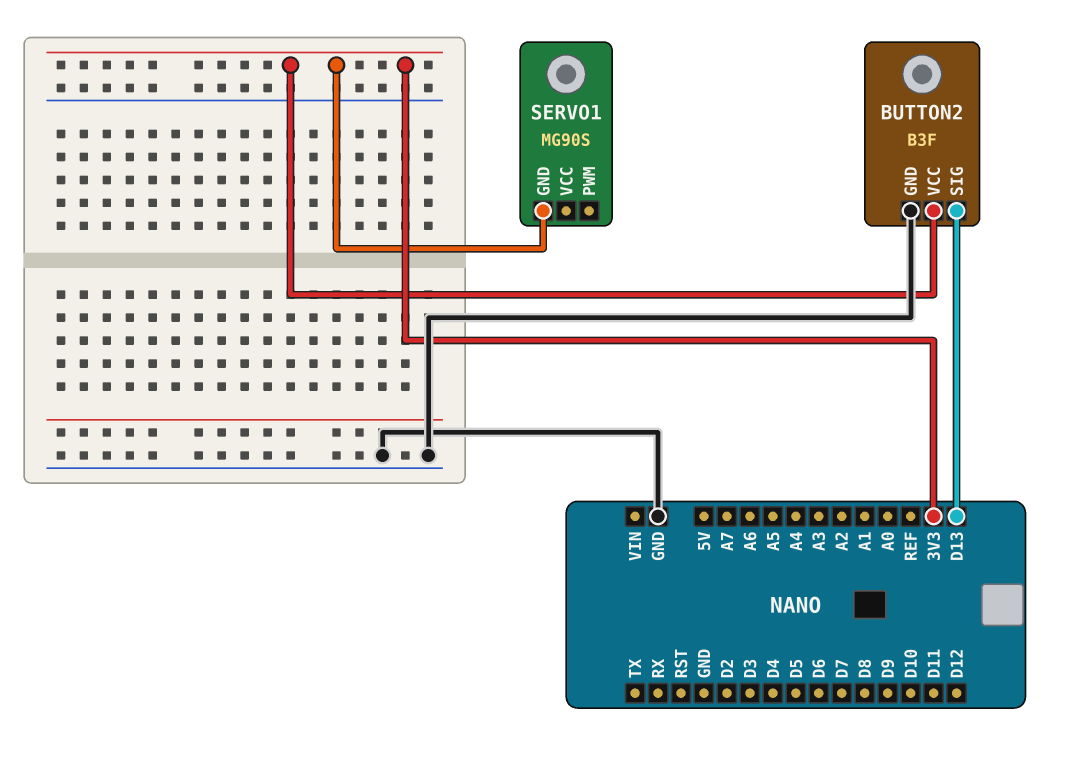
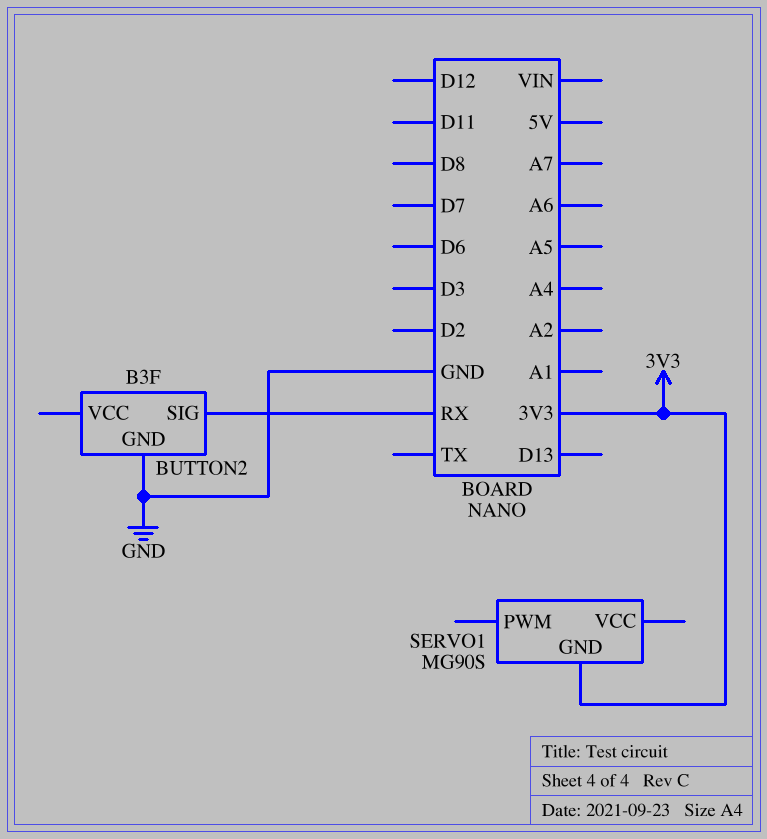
BUTTON2 pin SIG: D13 -> RX
BUTTON2 pin VCC: 3V3 -> none

